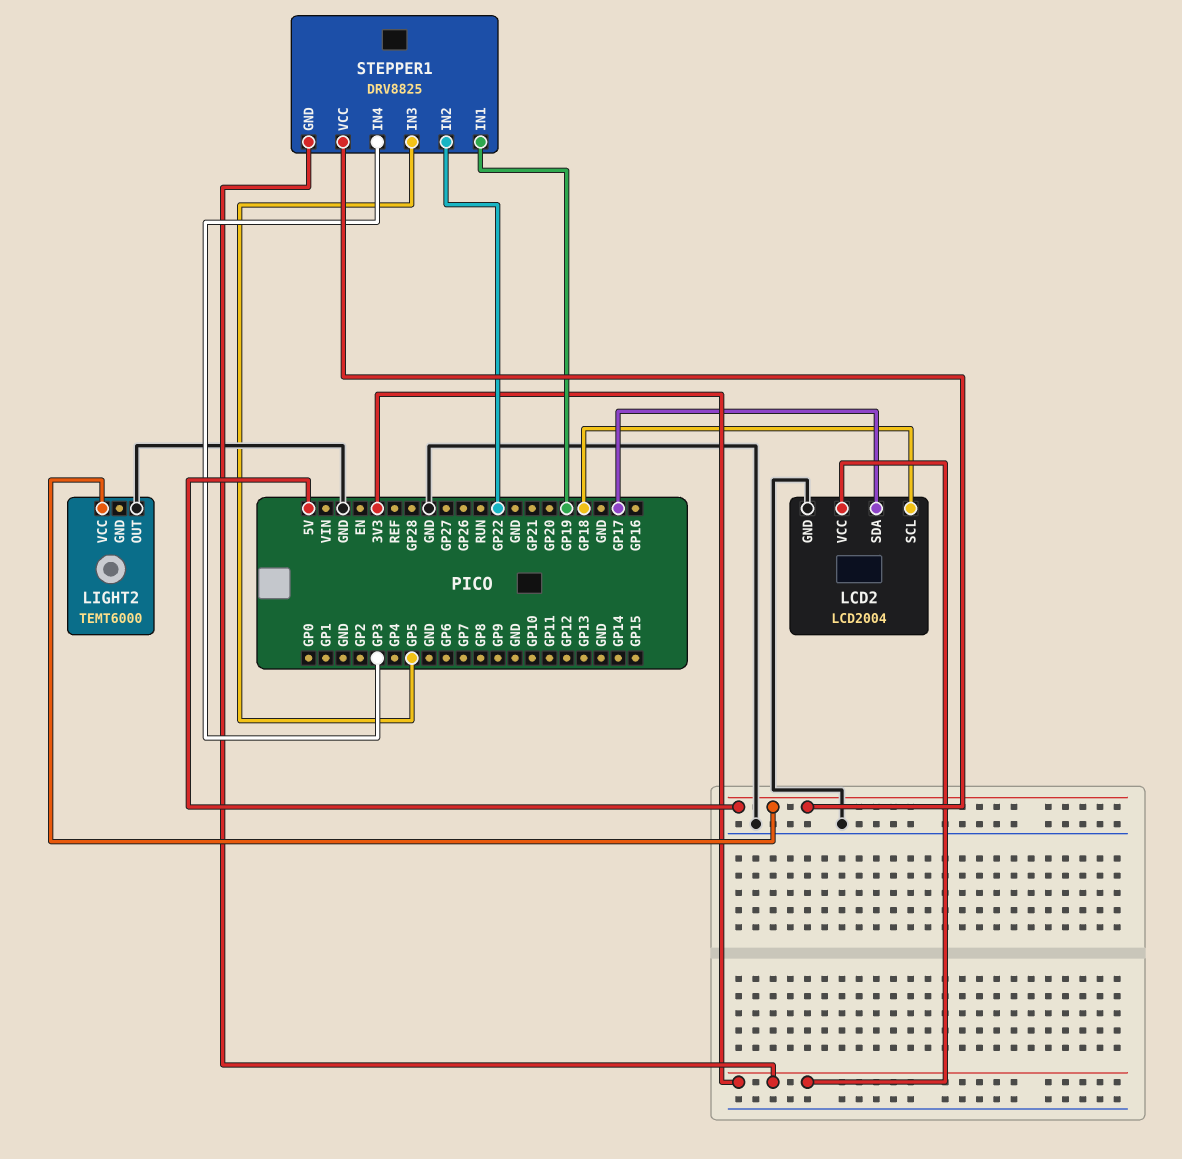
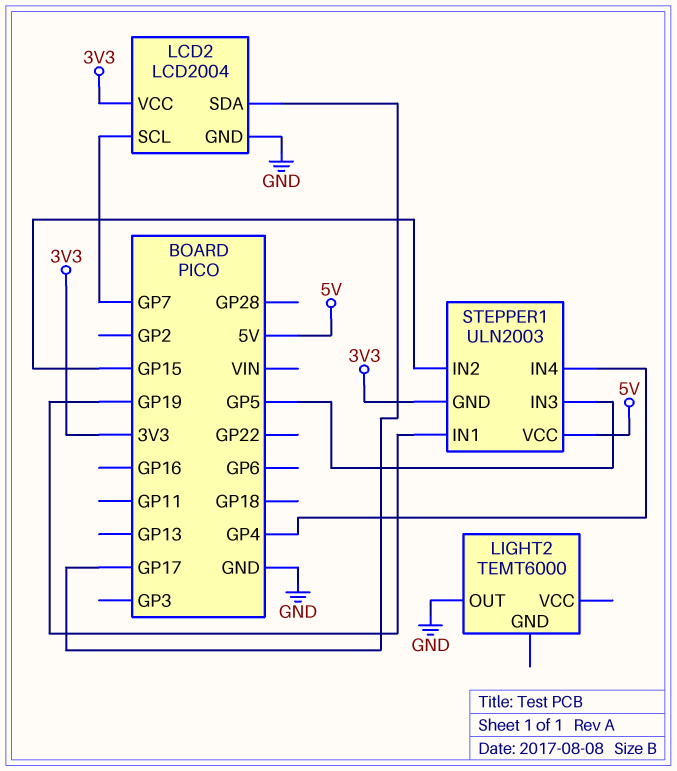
LCD2 pin SCL: GP18 -> GP7
LIGHT2 pin VCC: 5V -> none
STEPPER1: DRV8825 -> ULN2003
STEPPER1 pin IN2: GP22 -> GP15
STEPPER1 pin IN4: GP3 -> GP4

